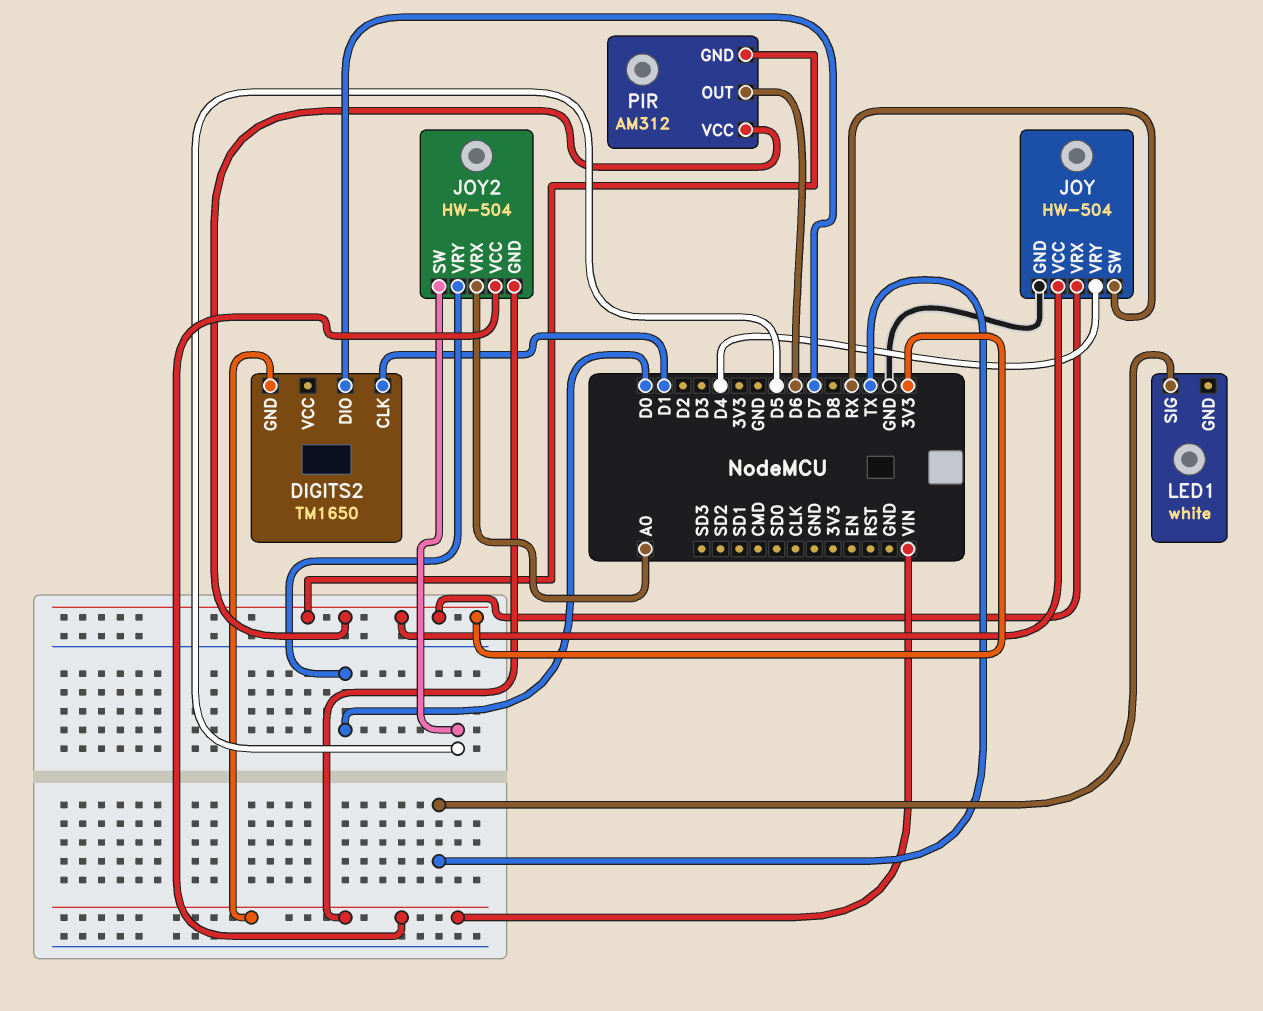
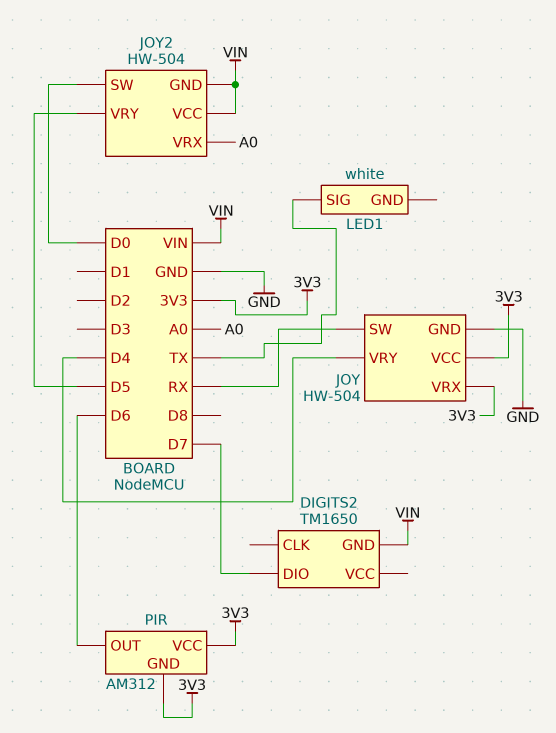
DIGITS2 pin CLK: D1 -> none
JOY2 pin SW: D5 -> D0
JOY2 pin VRY: D0 -> D5

